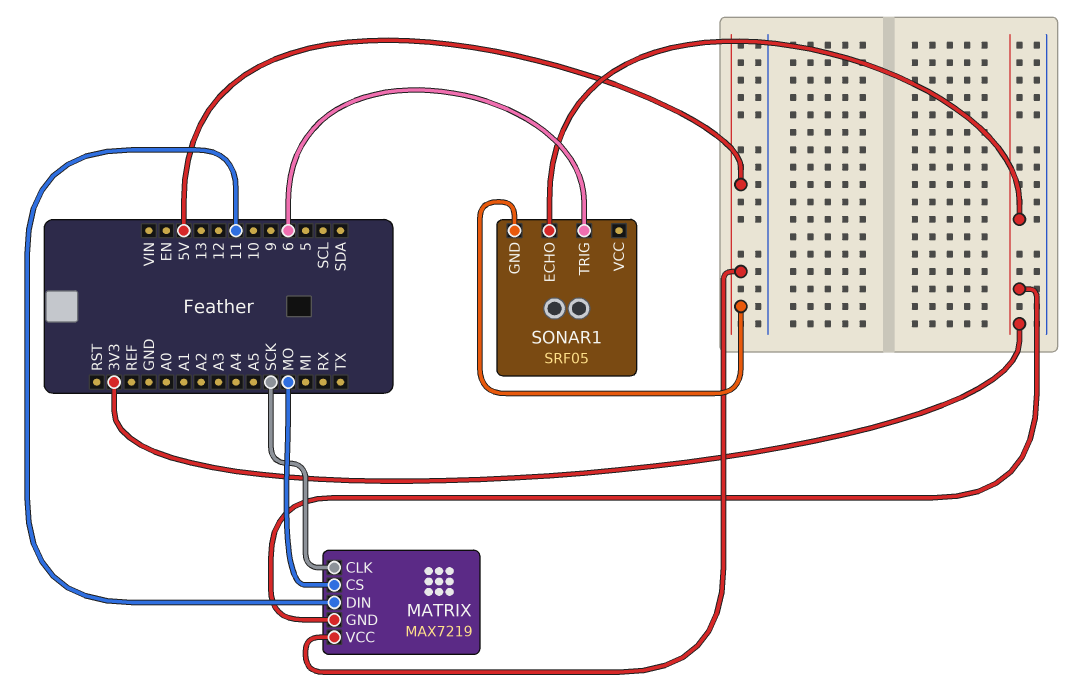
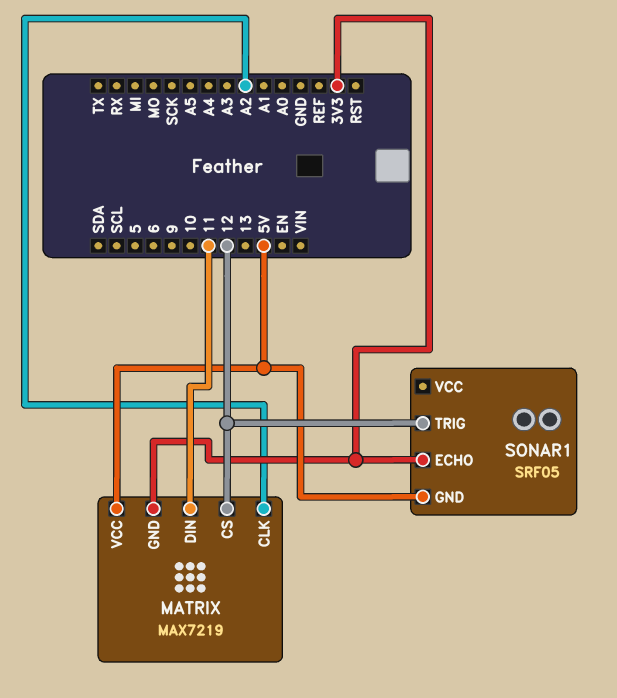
MATRIX pin CLK: SCK -> A2
MATRIX pin CS: MO -> 12
SONAR1 pin TRIG: 6 -> 12

